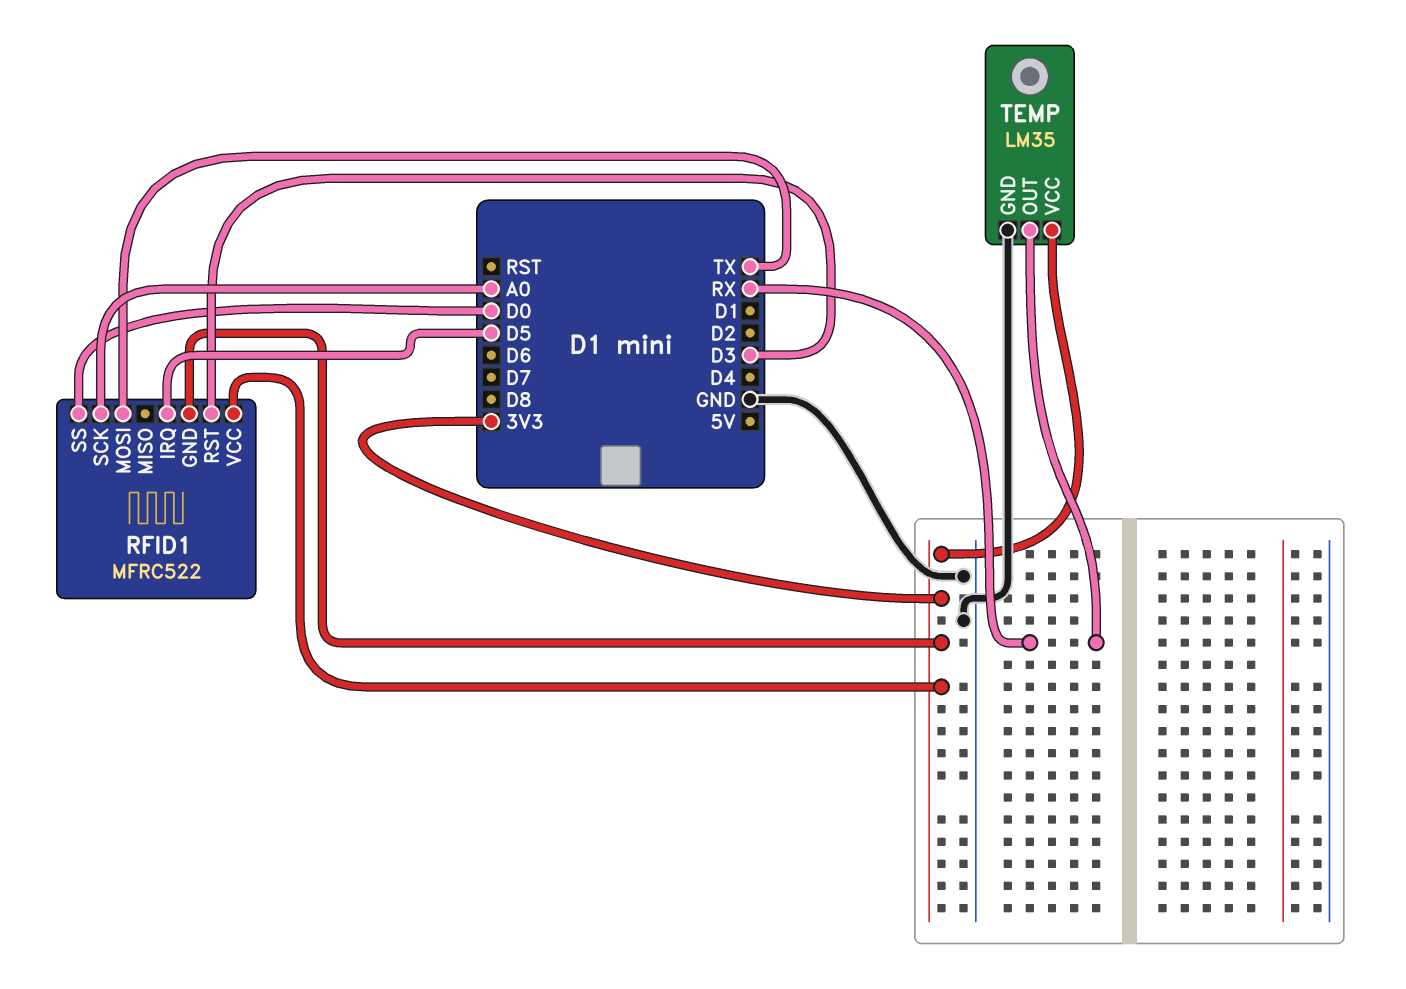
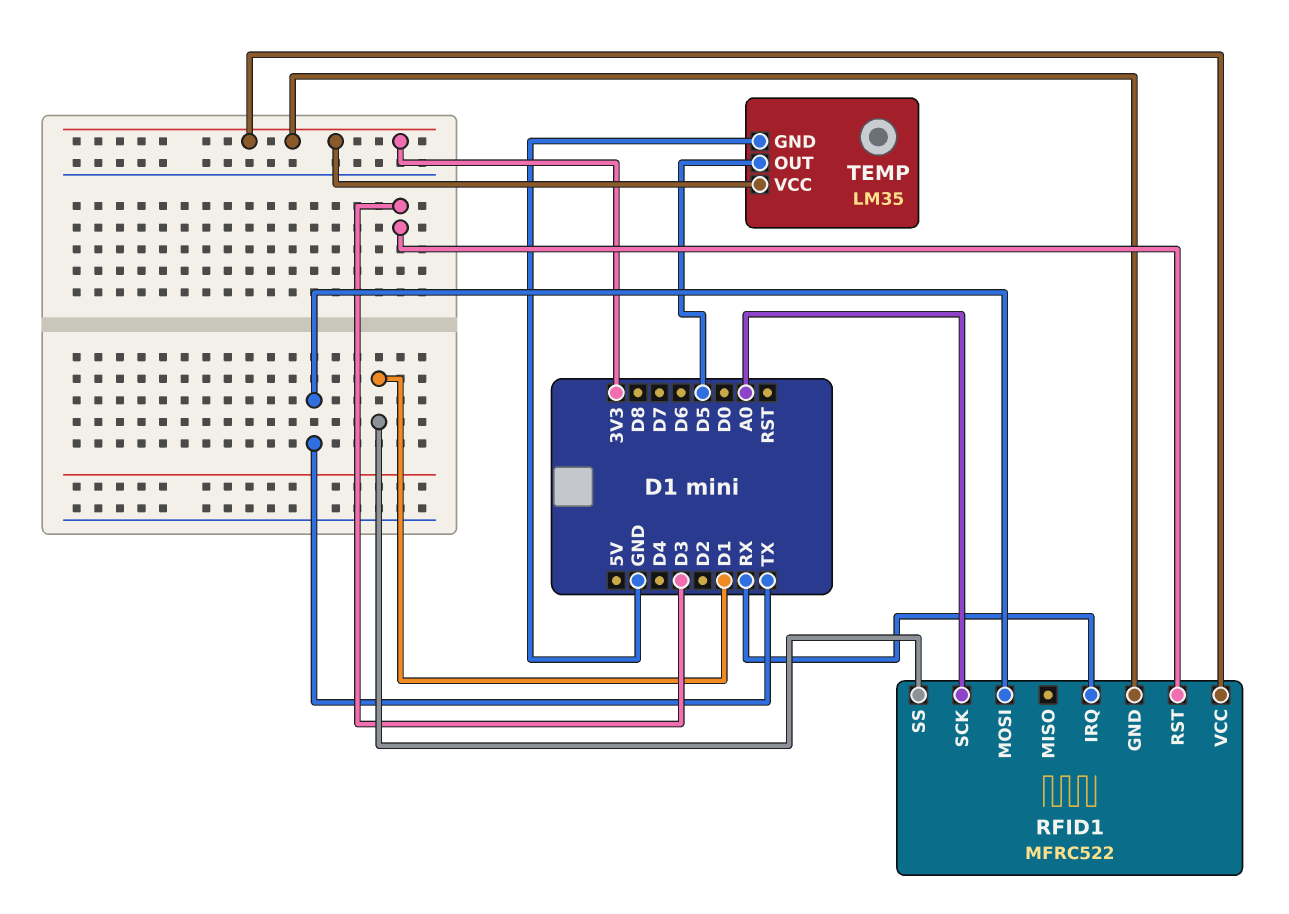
RFID1 pin IRQ: D5 -> RX
RFID1 pin SS: D0 -> D1
TEMP pin OUT: RX -> D5

